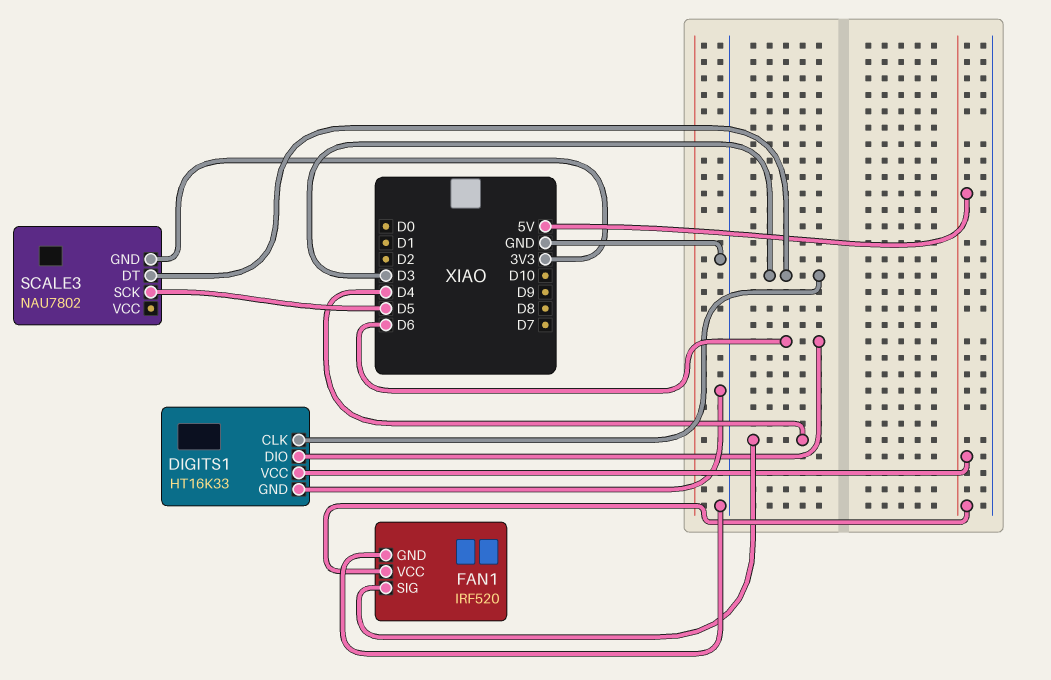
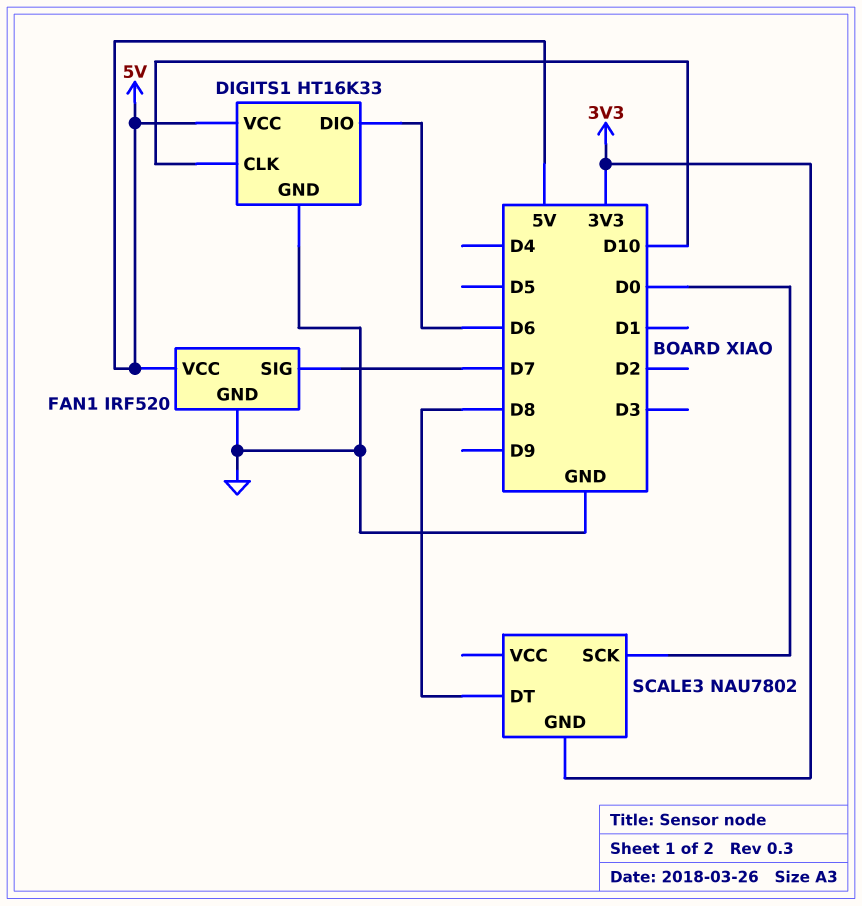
DIGITS1 pin CLK: D3 -> D10
FAN1 pin SIG: D4 -> D7
SCALE3 pin DT: D3 -> D8
SCALE3 pin SCK: D5 -> D0

